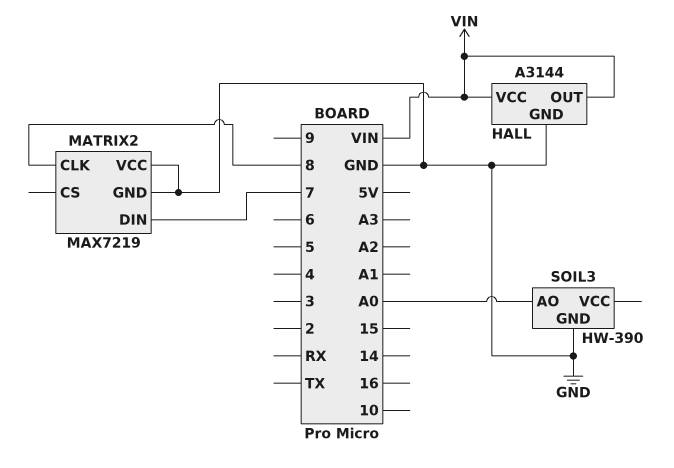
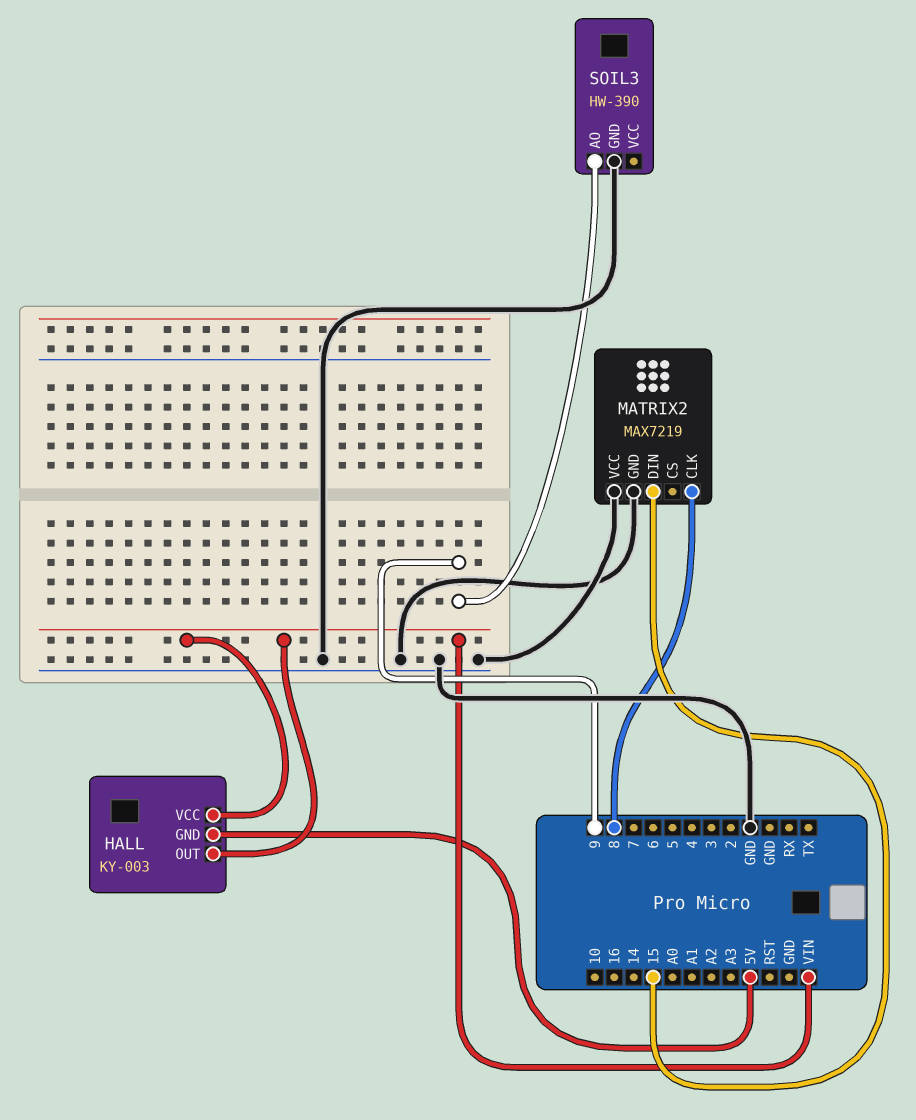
HALL: A3144 -> KY-003
HALL pin GND: GND -> 5V
MATRIX2 pin DIN: 7 -> 15
SOIL3 pin AO: A0 -> 9

